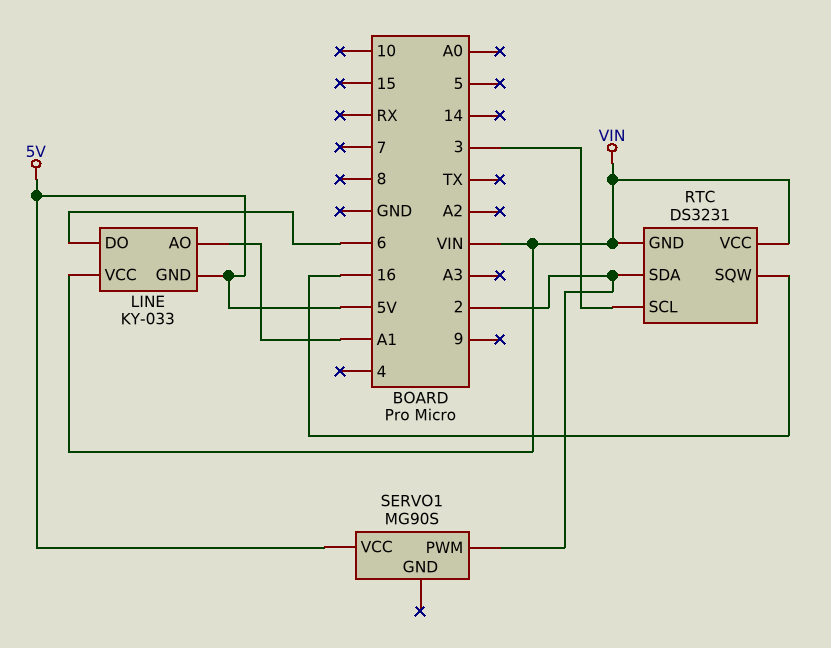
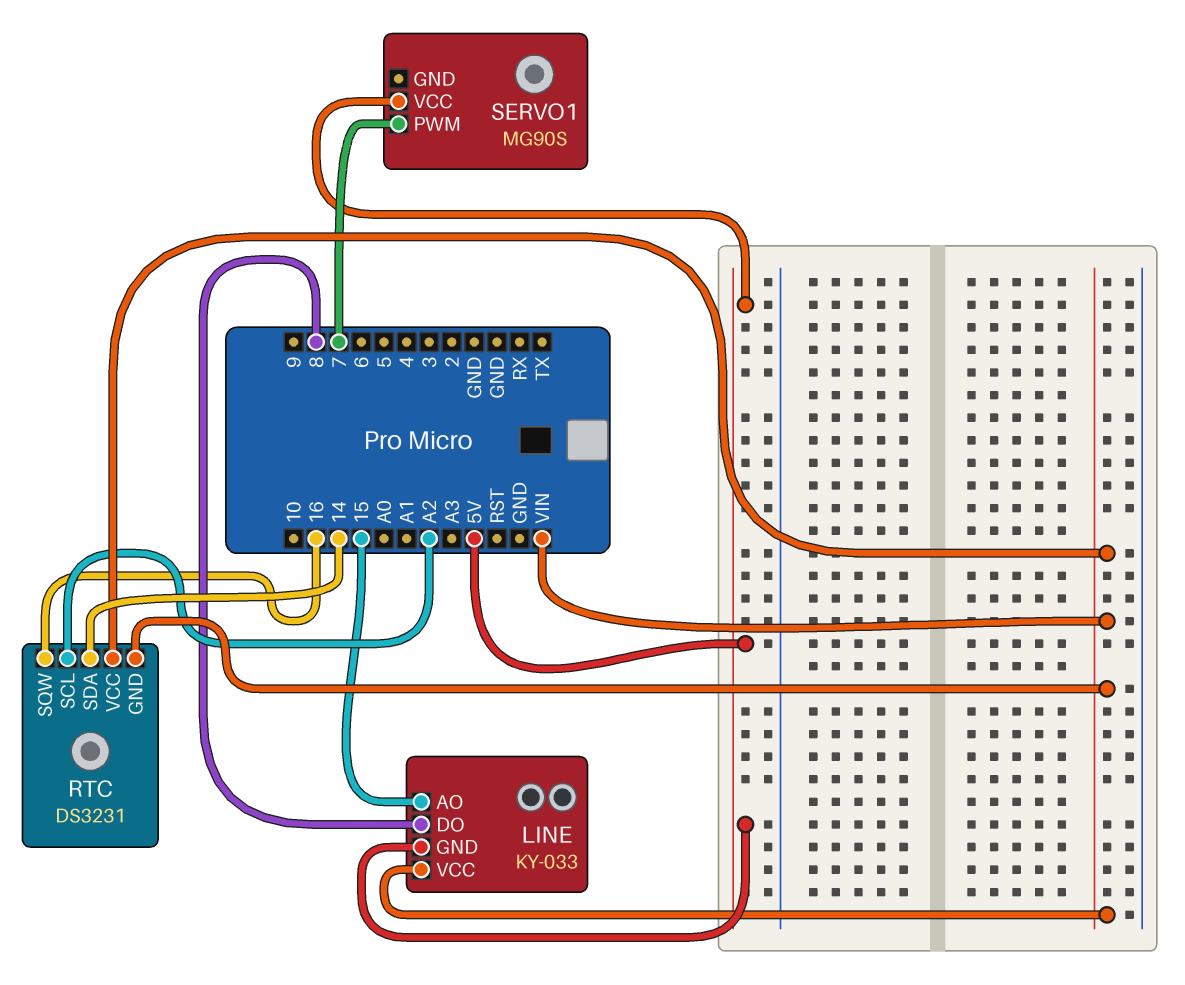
LINE pin AO: A1 -> 15
LINE pin DO: 6 -> 8
RTC pin SCL: 3 -> A2
RTC pin SDA: 2 -> 14
SERVO1 pin PWM: 2 -> 7

